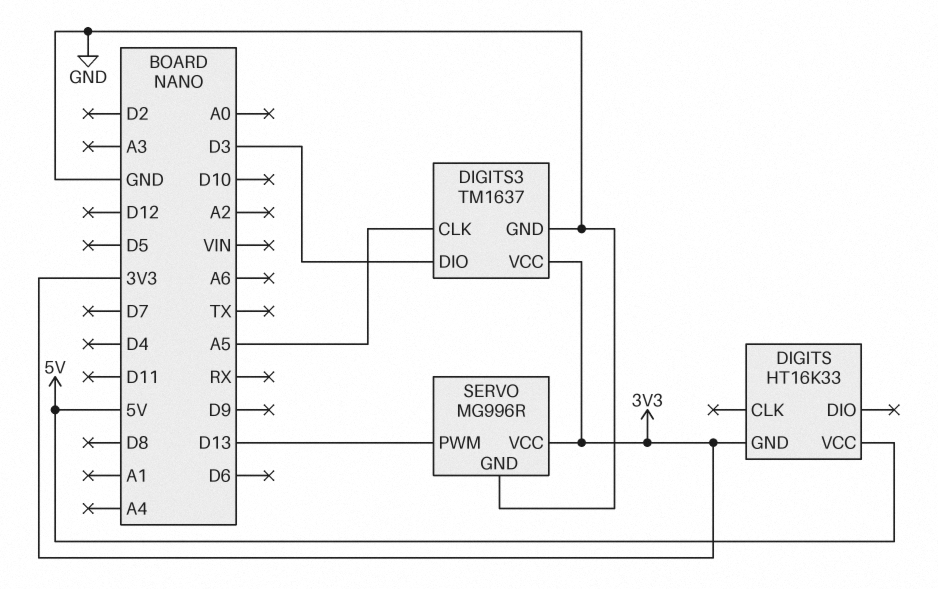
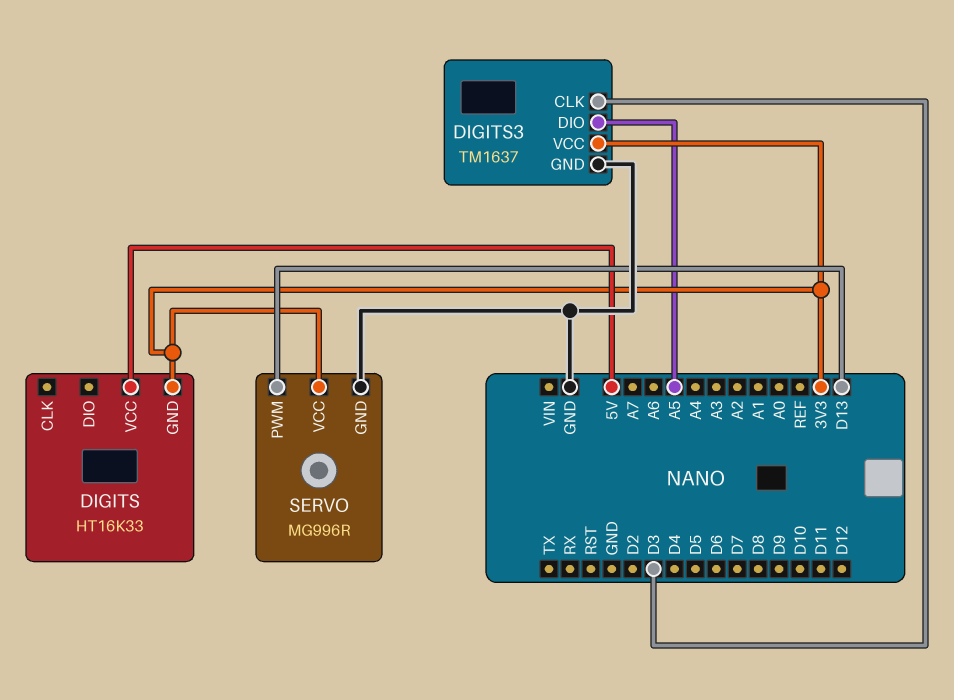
DIGITS3 pin CLK: A5 -> D3
DIGITS3 pin DIO: D3 -> A5

